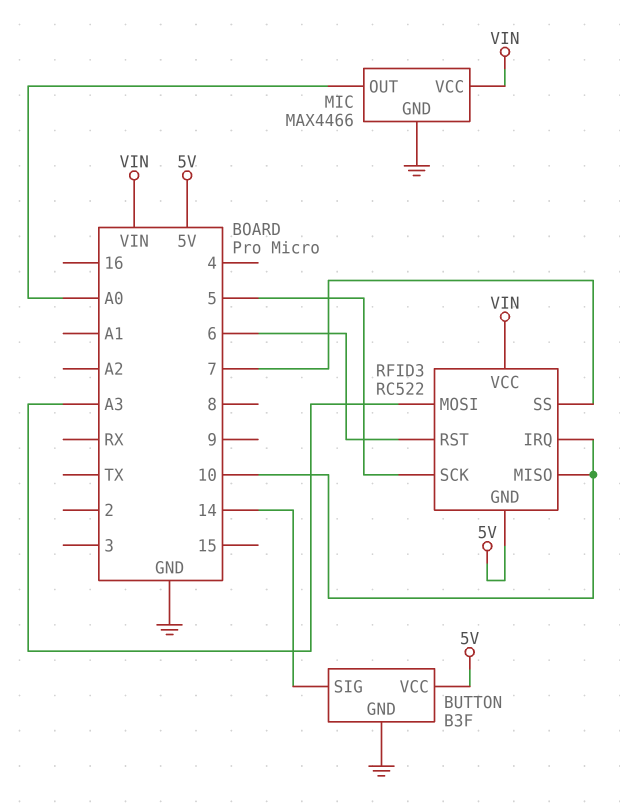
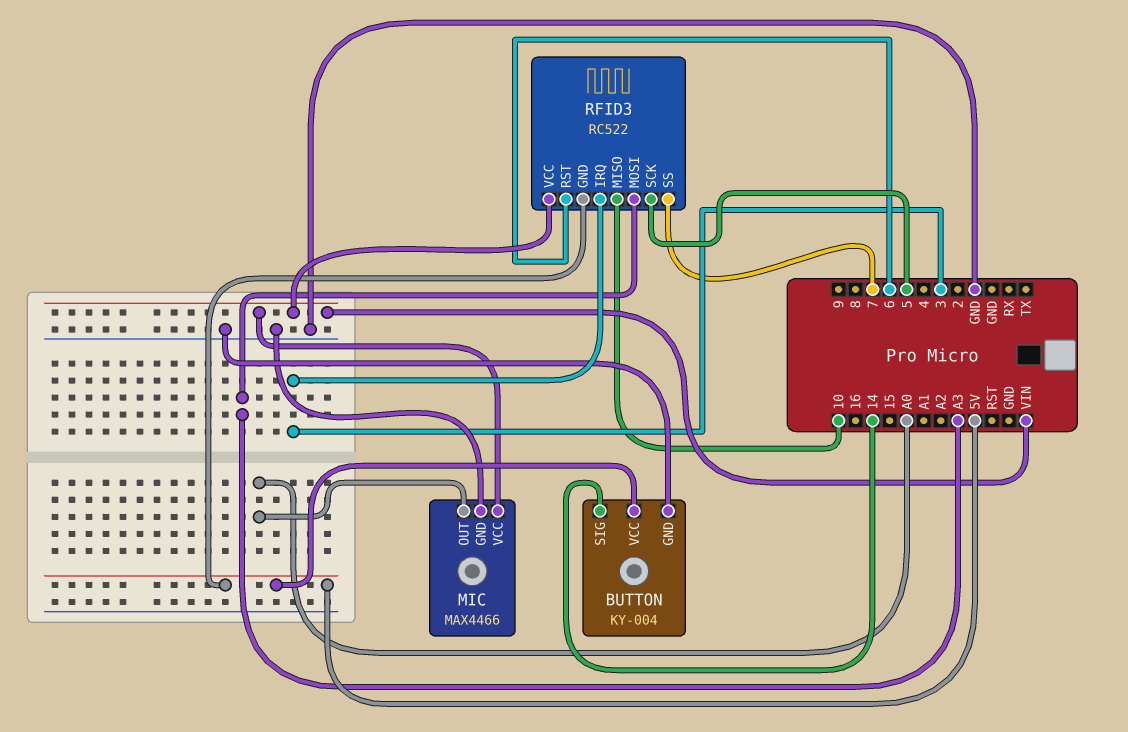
BUTTON: B3F -> KY-004
RFID3 pin IRQ: 10 -> 3

